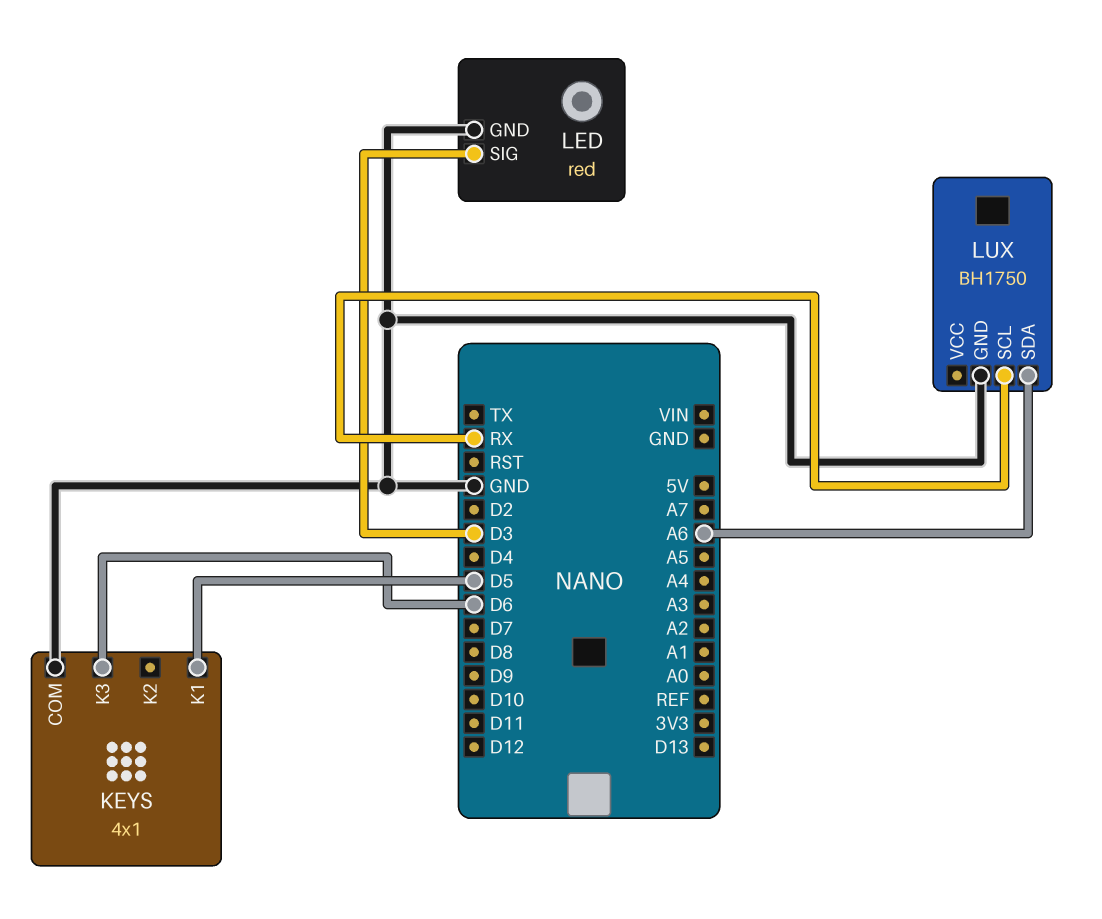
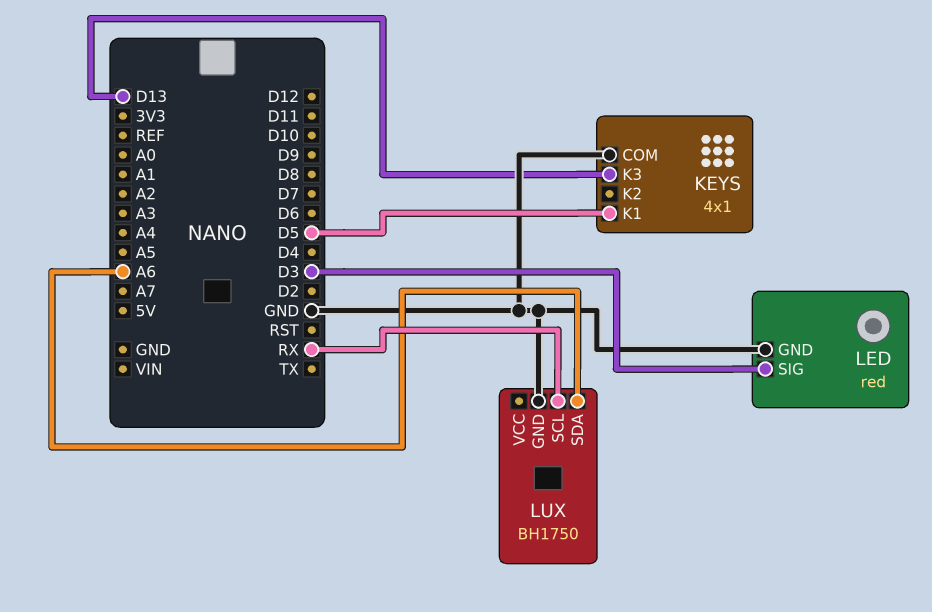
KEYS pin K3: D6 -> D13

